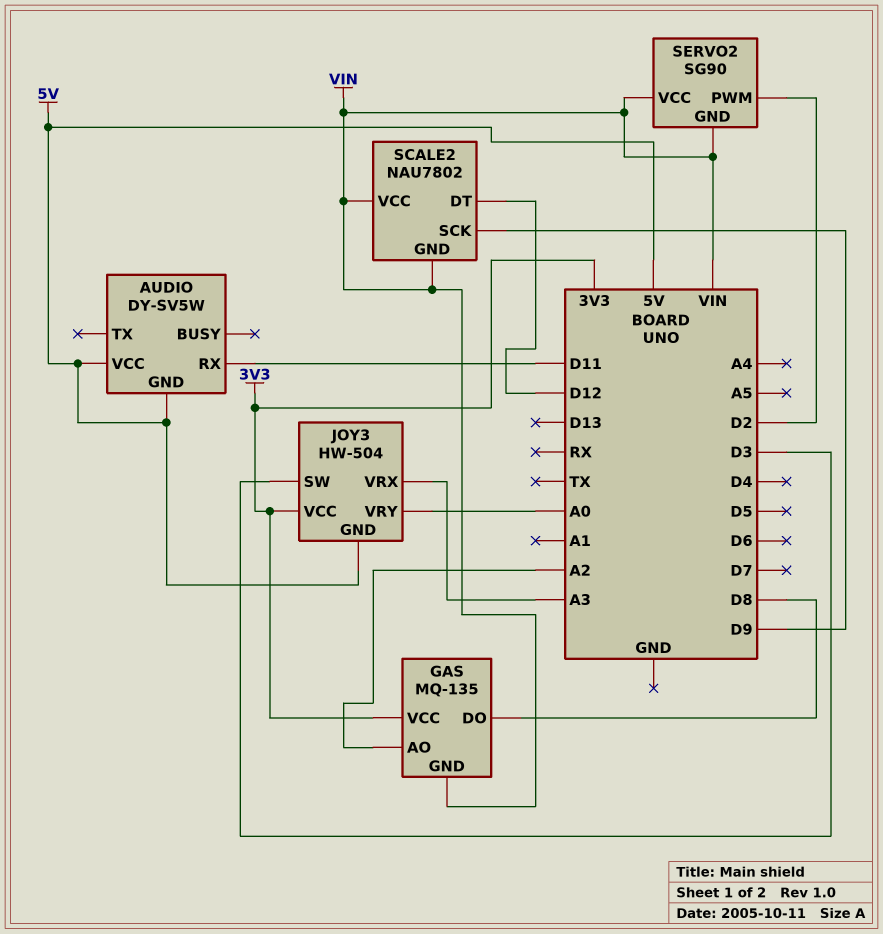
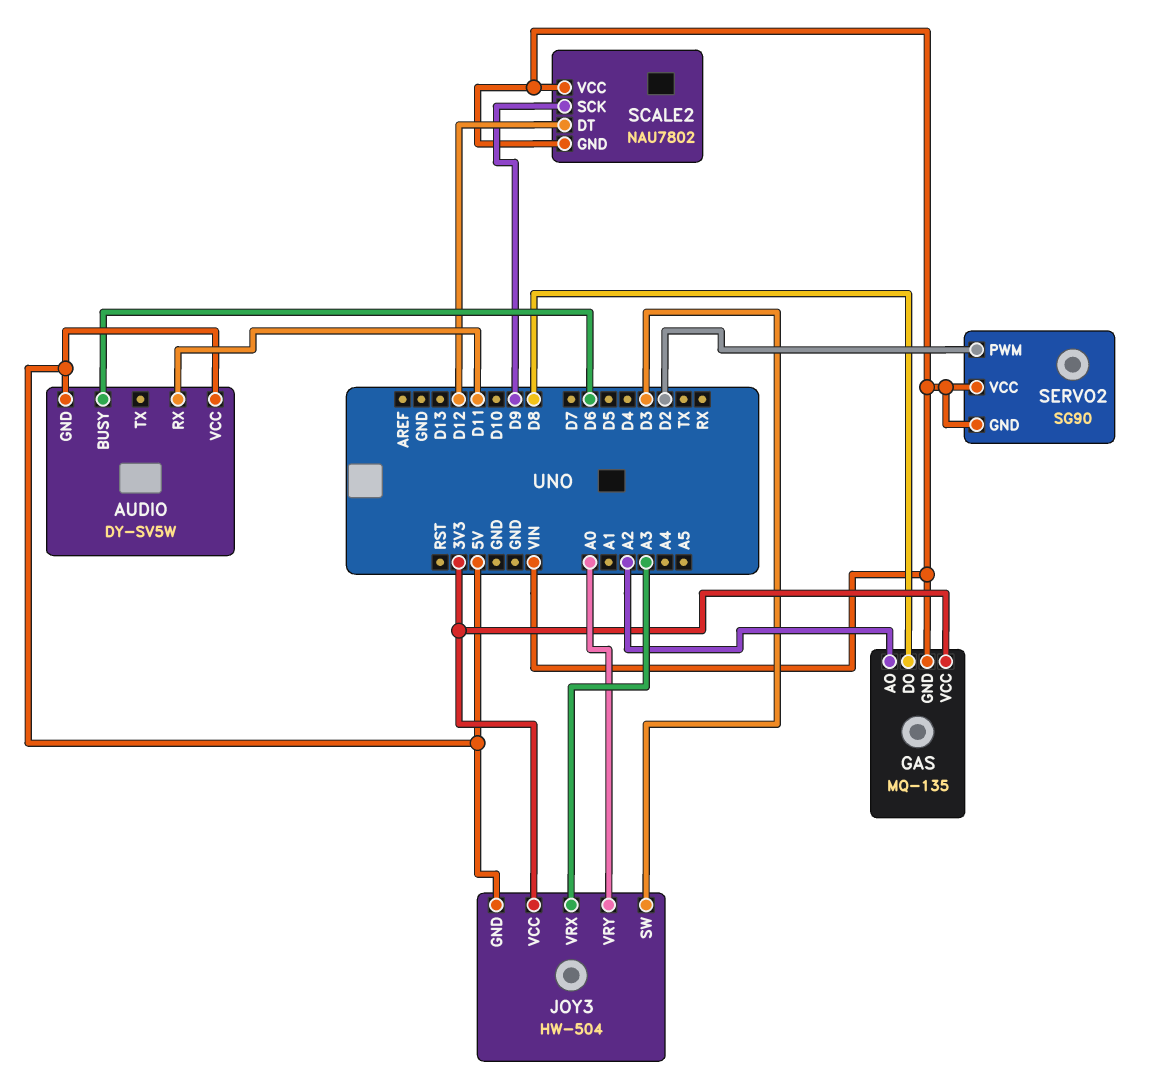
AUDIO pin BUSY: none -> D6

